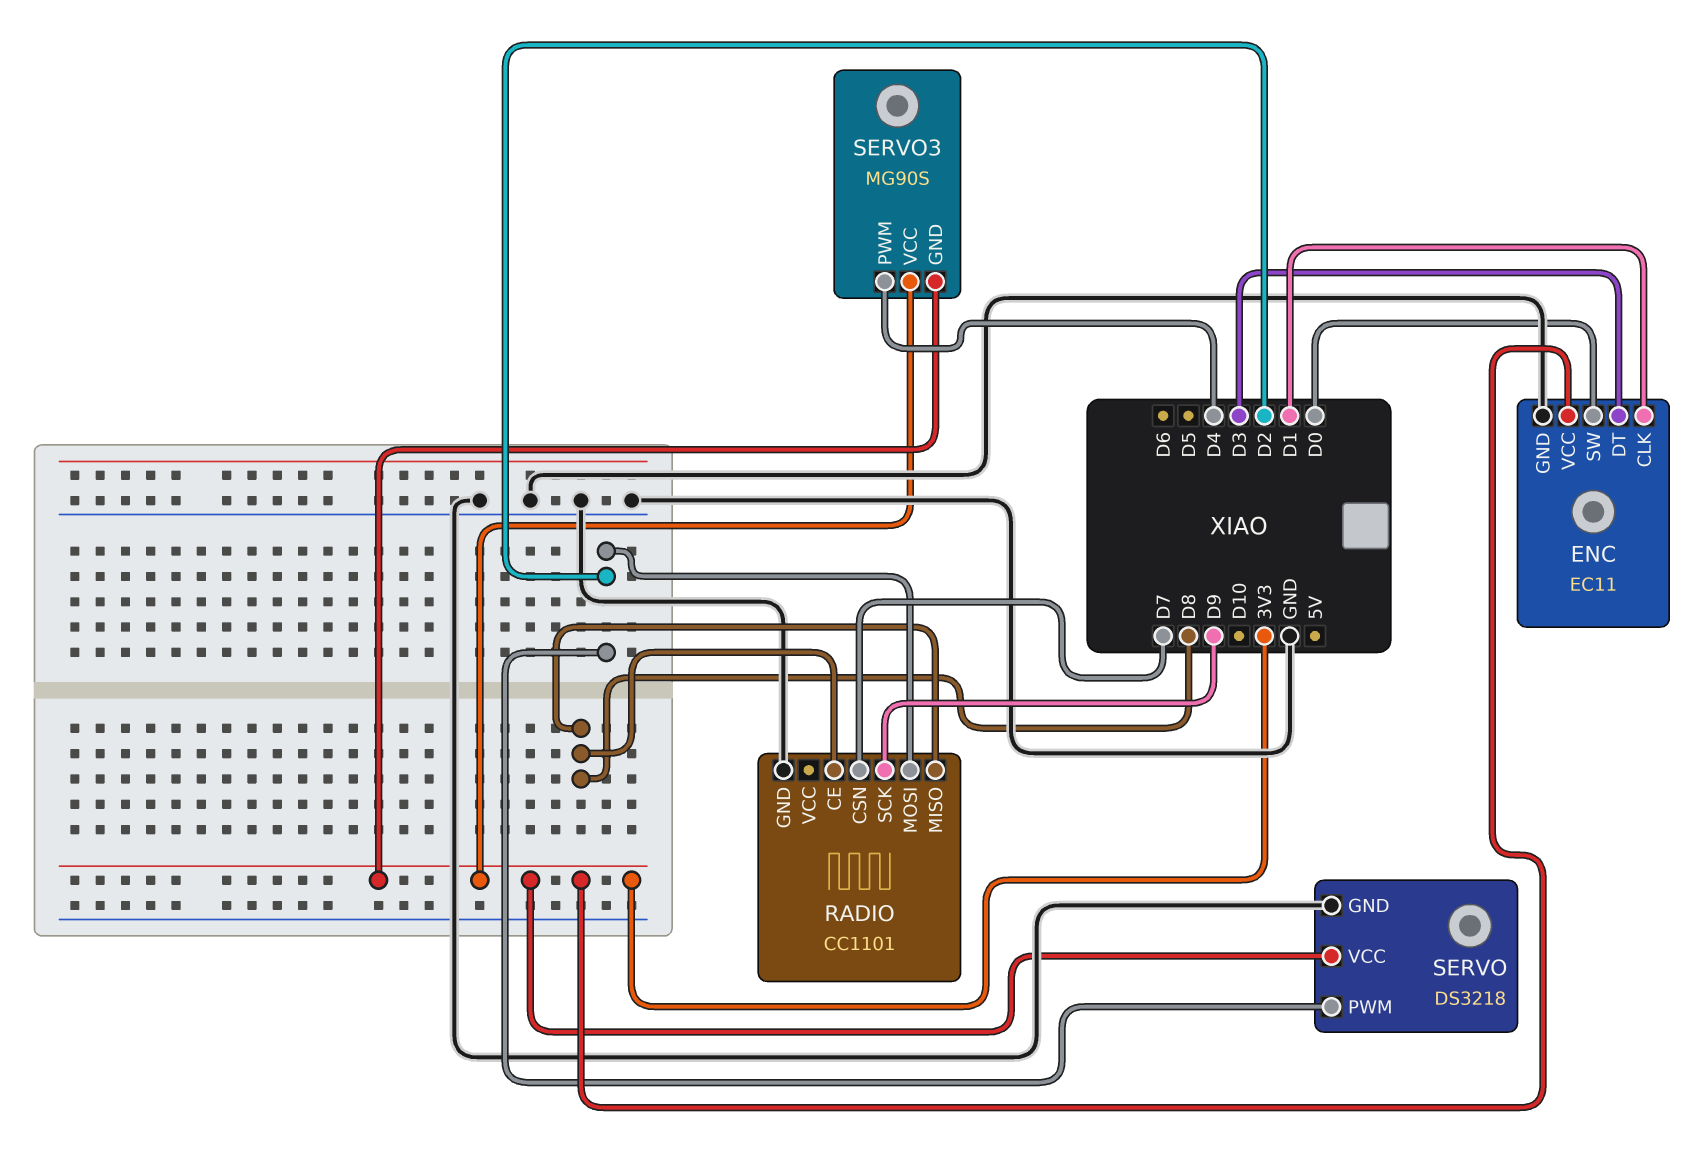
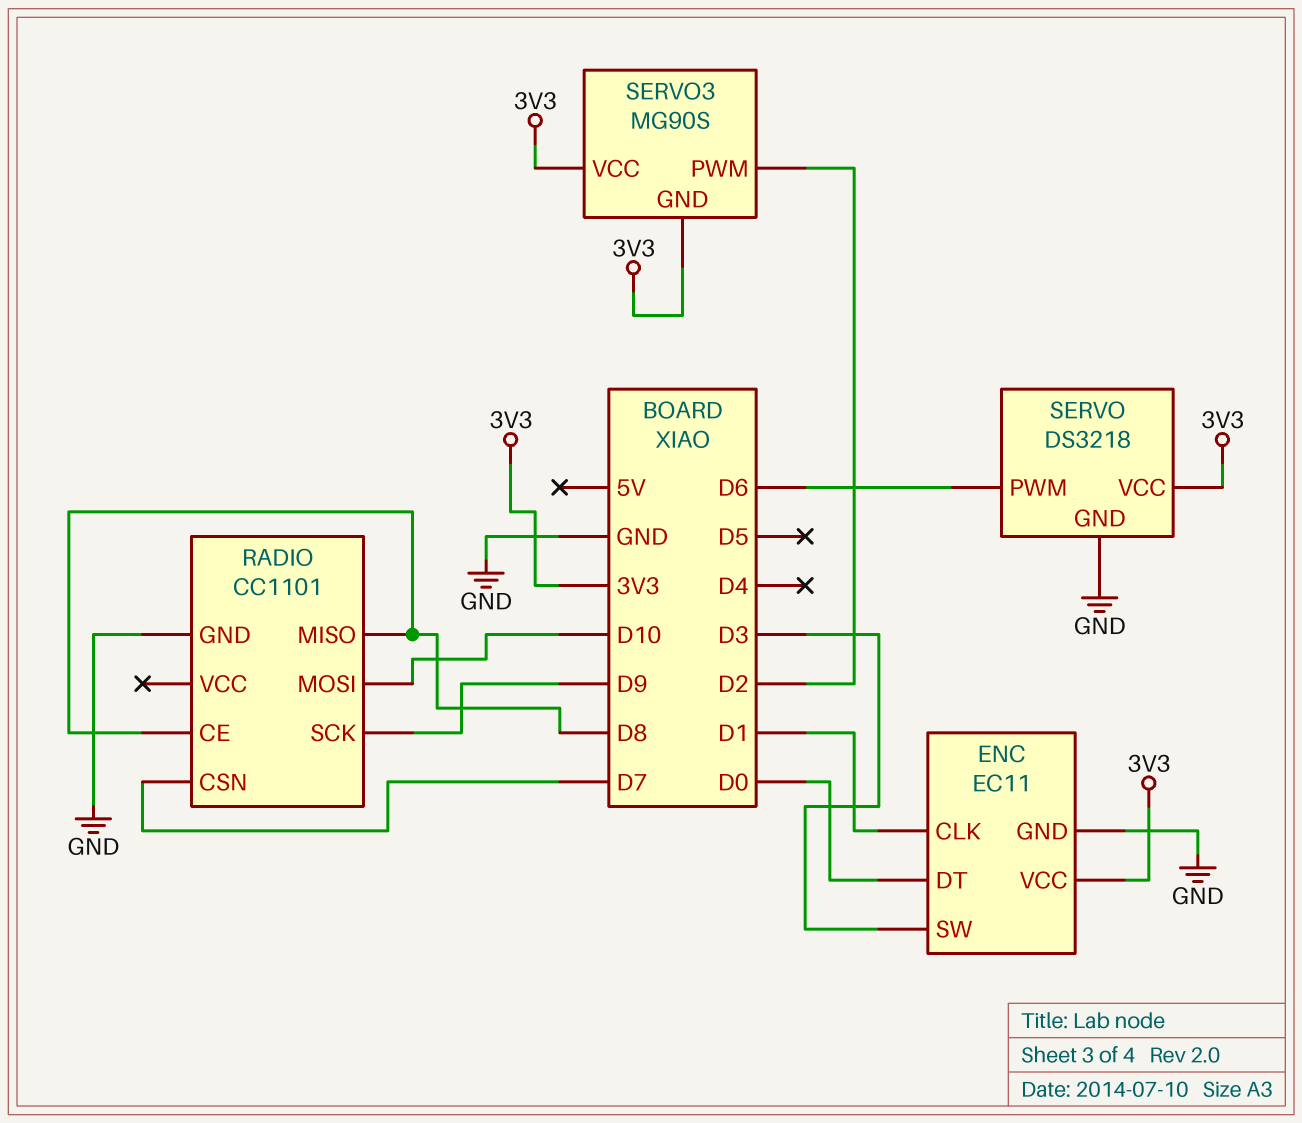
ENC pin DT: D3 -> D0
ENC pin SW: D0 -> D3
RADIO pin MOSI: D2 -> D10
SERVO pin PWM: D2 -> D6
SERVO3 pin PWM: D4 -> D2

